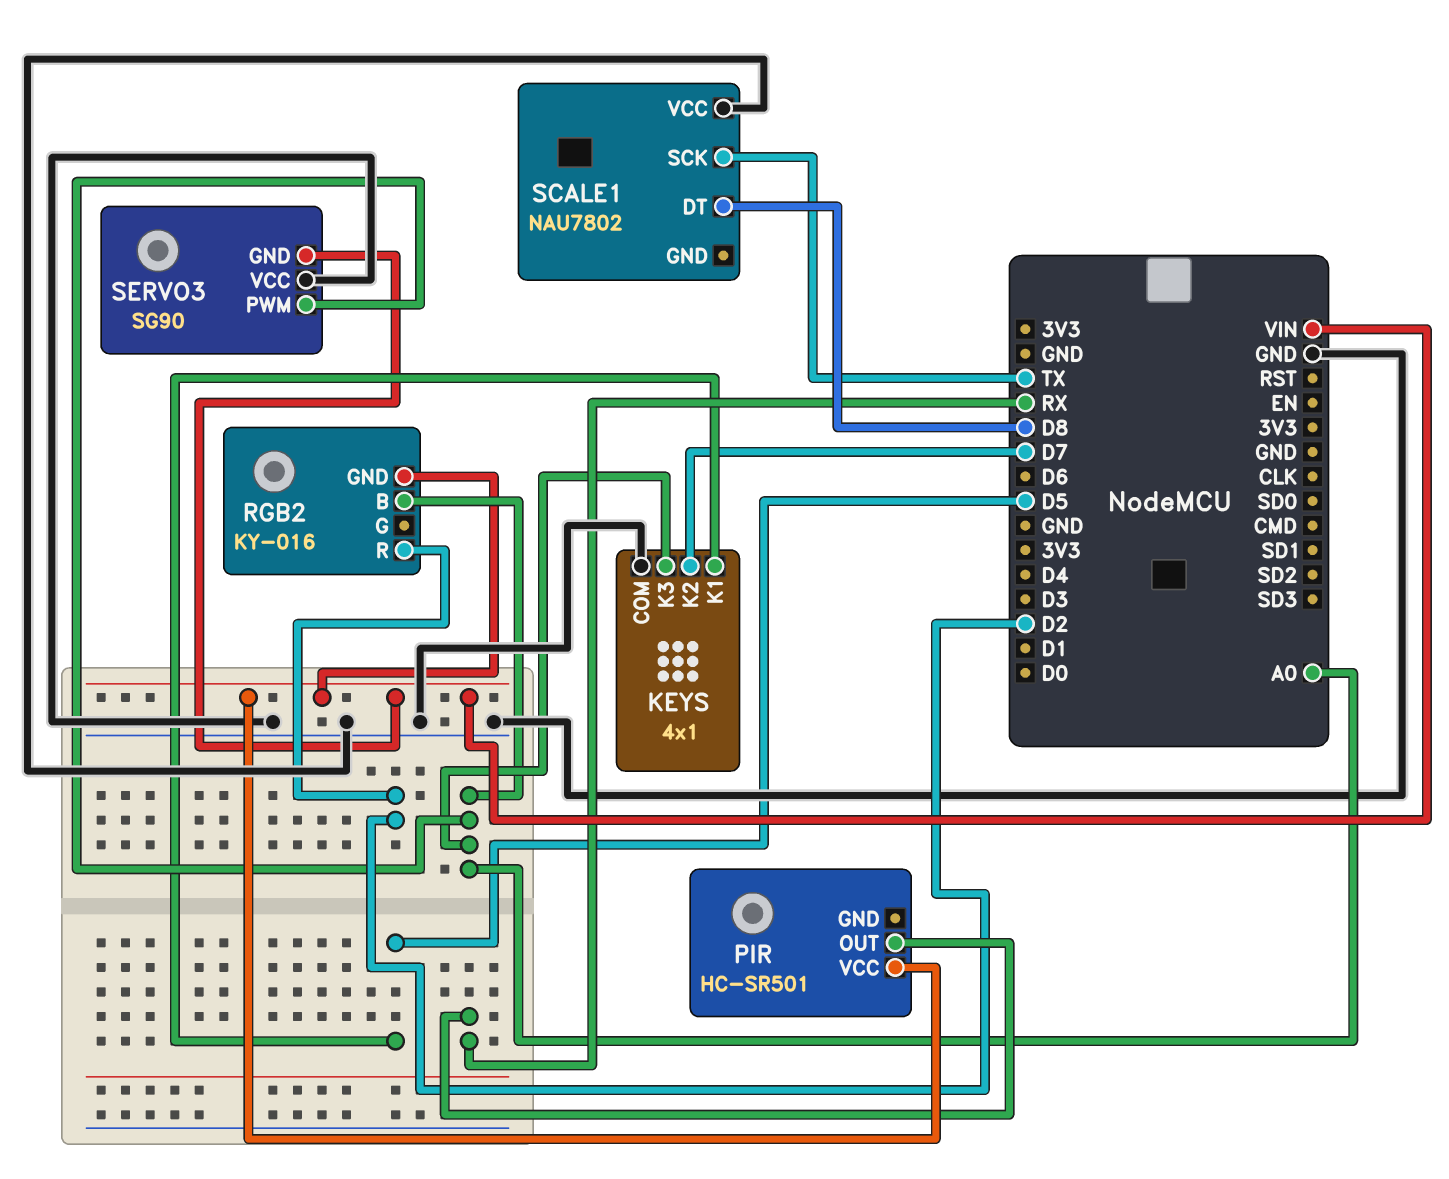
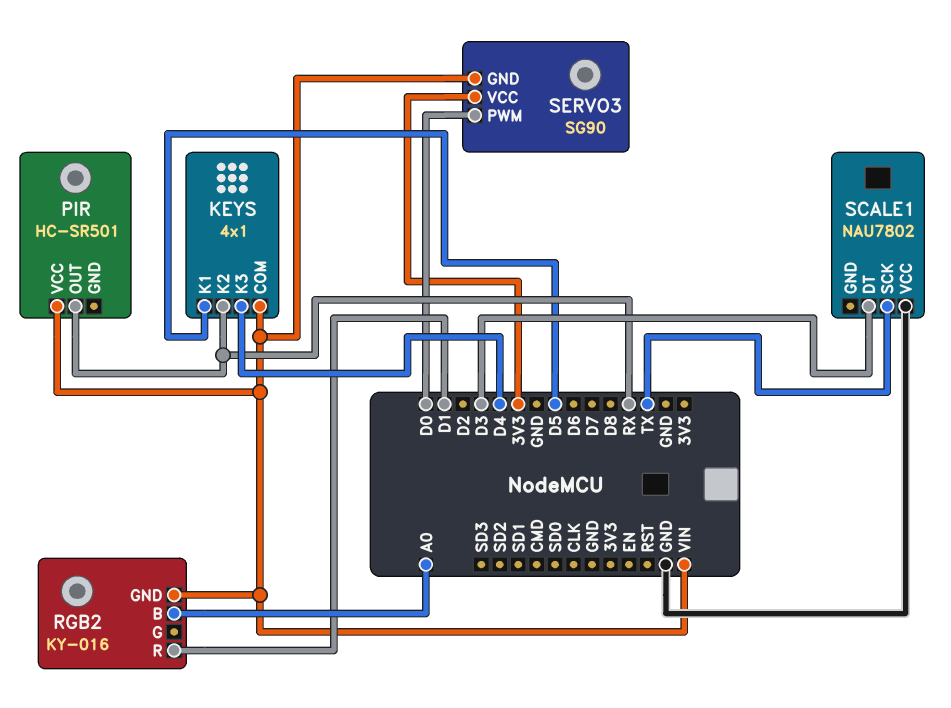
KEYS pin COM: GND -> VIN
KEYS pin K2: D7 -> RX
KEYS pin K3: A0 -> D4
RGB2 pin R: D2 -> D1
SCALE1 pin DT: D8 -> D3
SERVO3 pin PWM: A0 -> D0
SERVO3 pin VCC: GND -> 3V3

